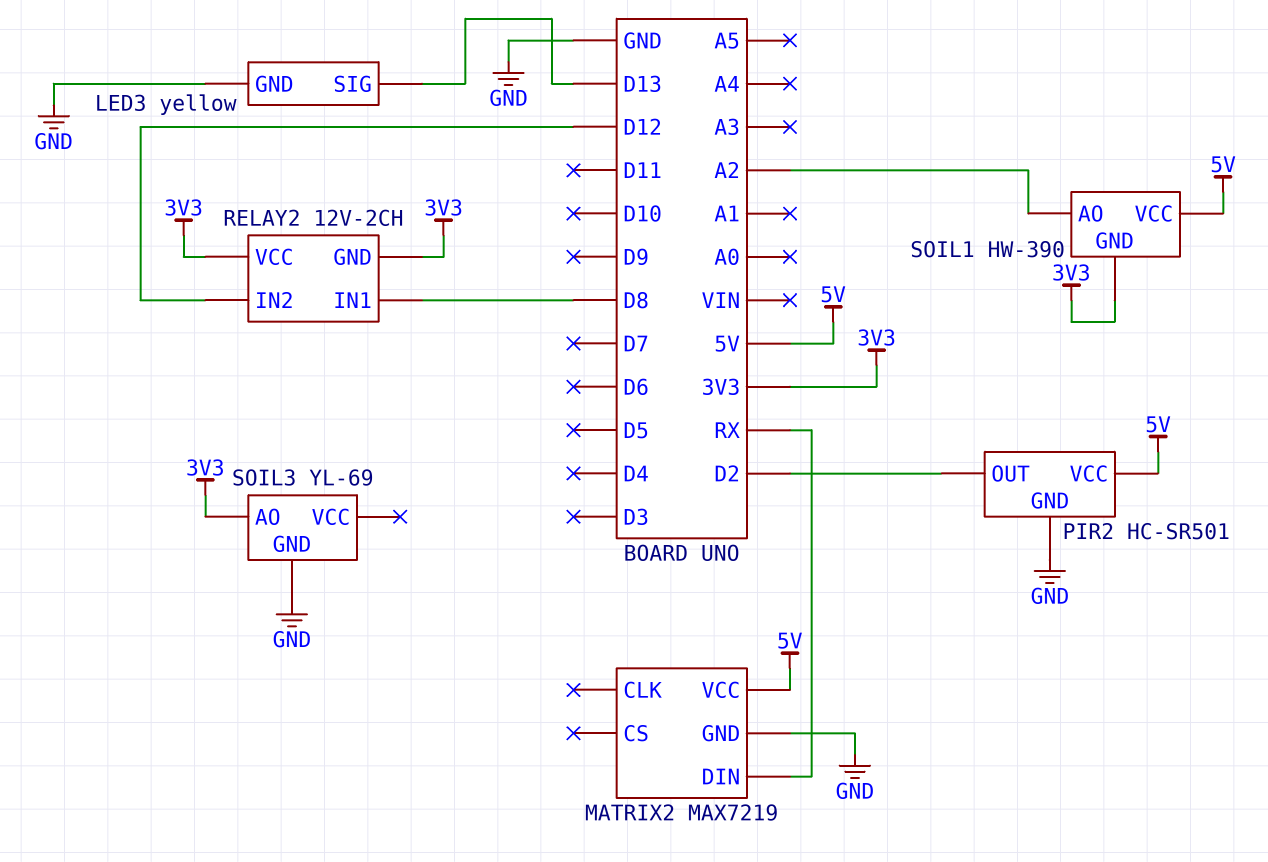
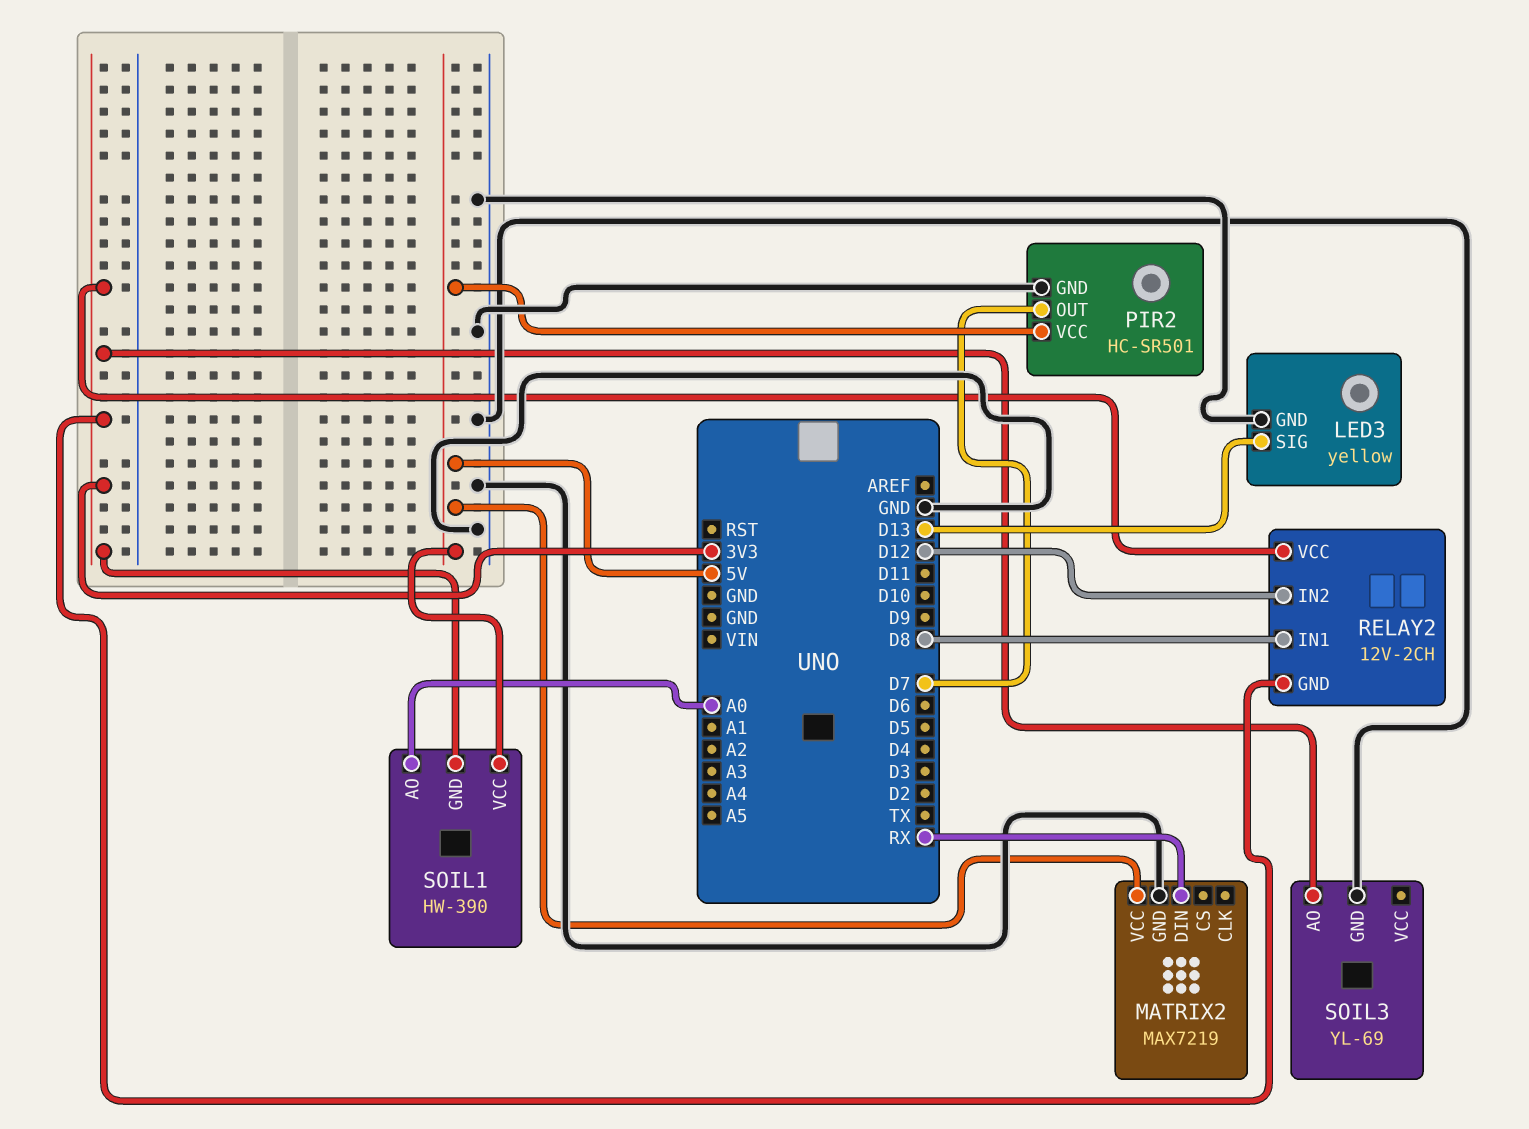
PIR2 pin OUT: D2 -> D7
SOIL1 pin AO: A2 -> A0

